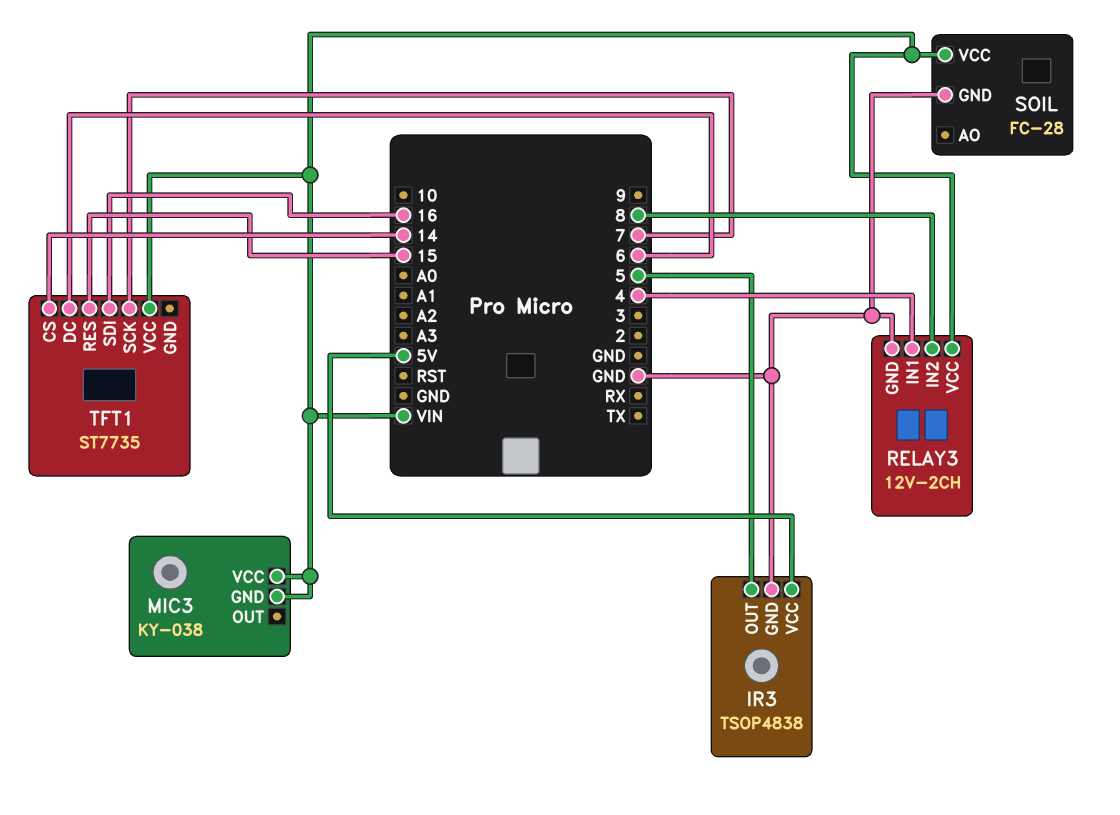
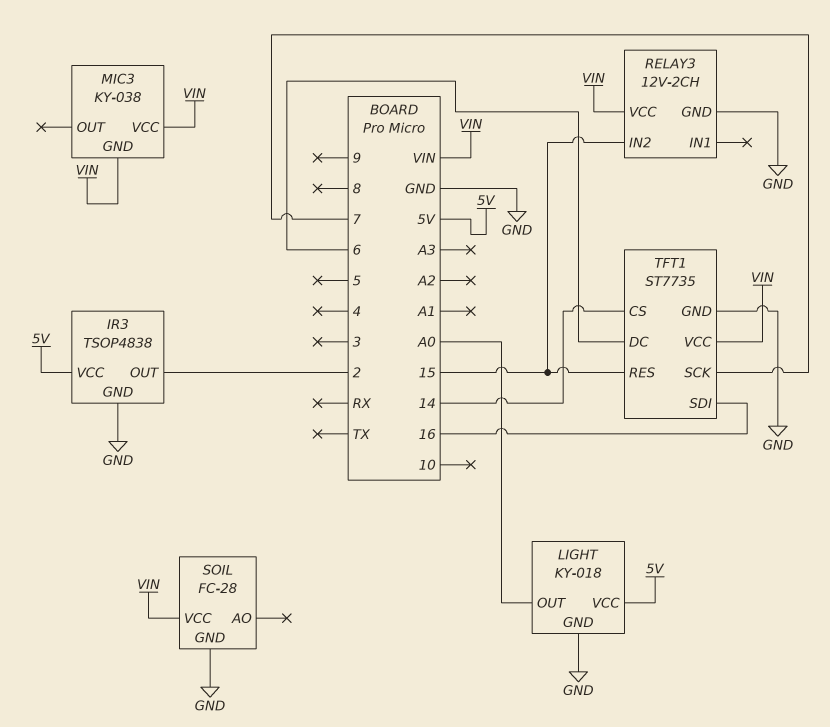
IR3 pin OUT: 5 -> 2
LIGHT: none -> KY-018
LIGHT pin GND: none -> GND
LIGHT pin OUT: none -> A0
LIGHT pin VCC: none -> 5V
RELAY3 pin IN1: 4 -> none
RELAY3 pin IN2: 8 -> 15
TFT1 pin GND: none -> GND

